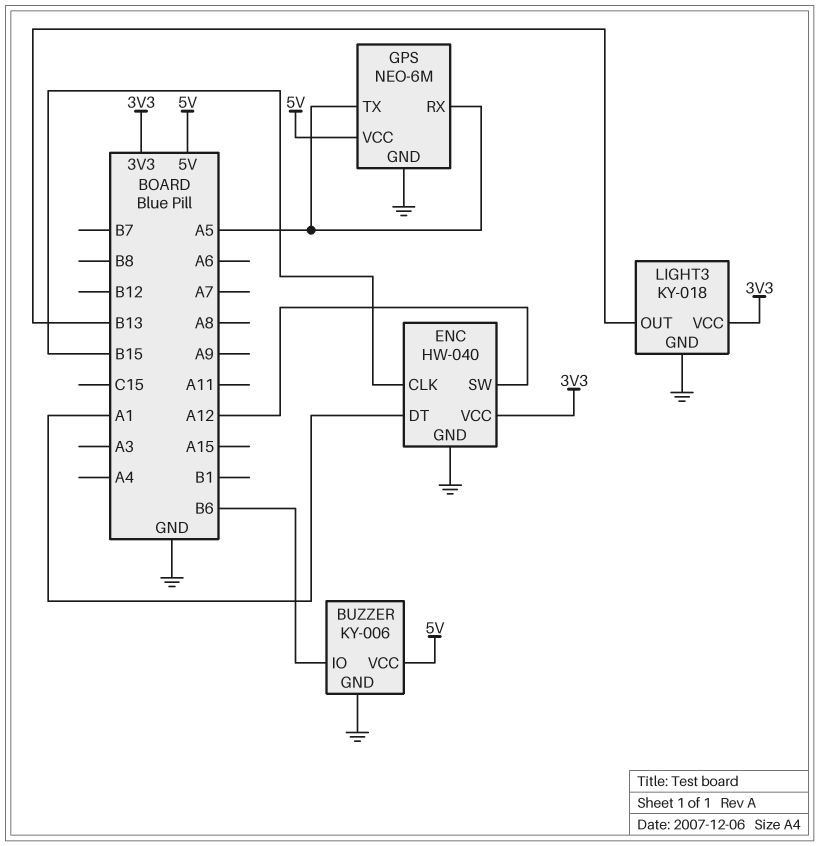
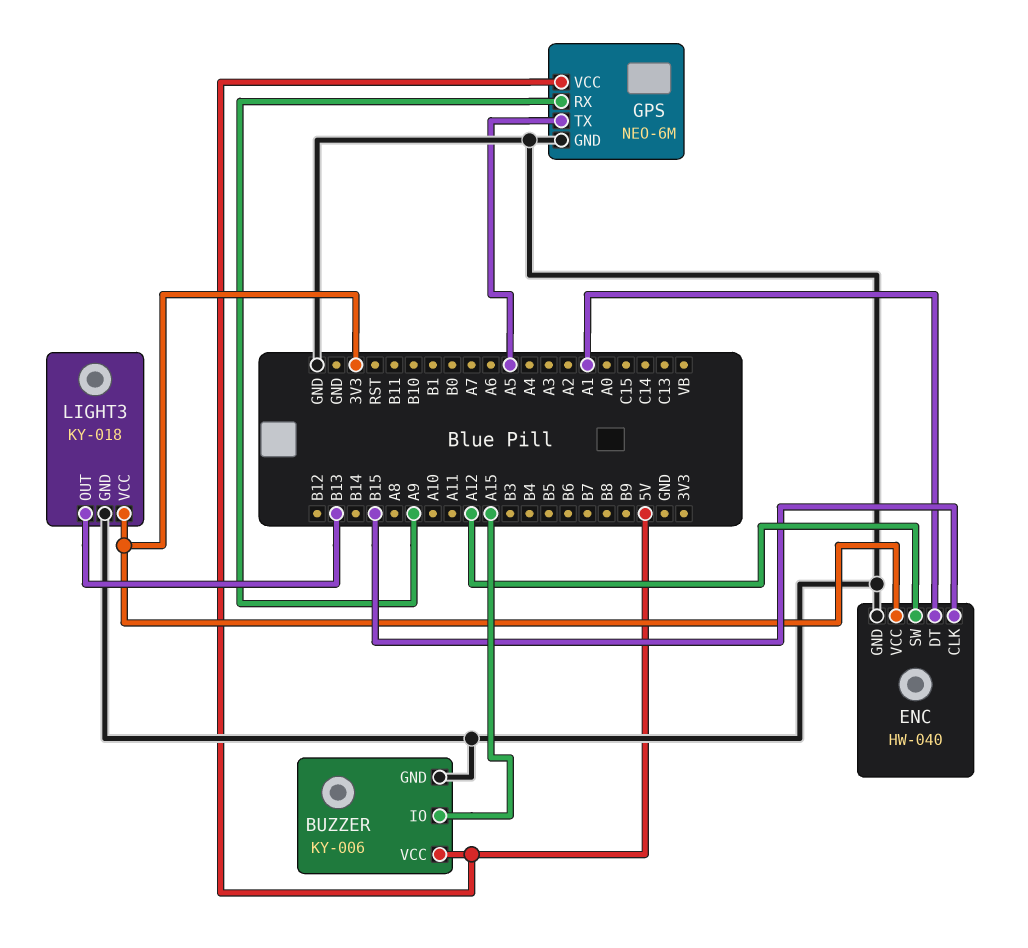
BUZZER pin IO: B6 -> A15
GPS pin RX: A5 -> A9

